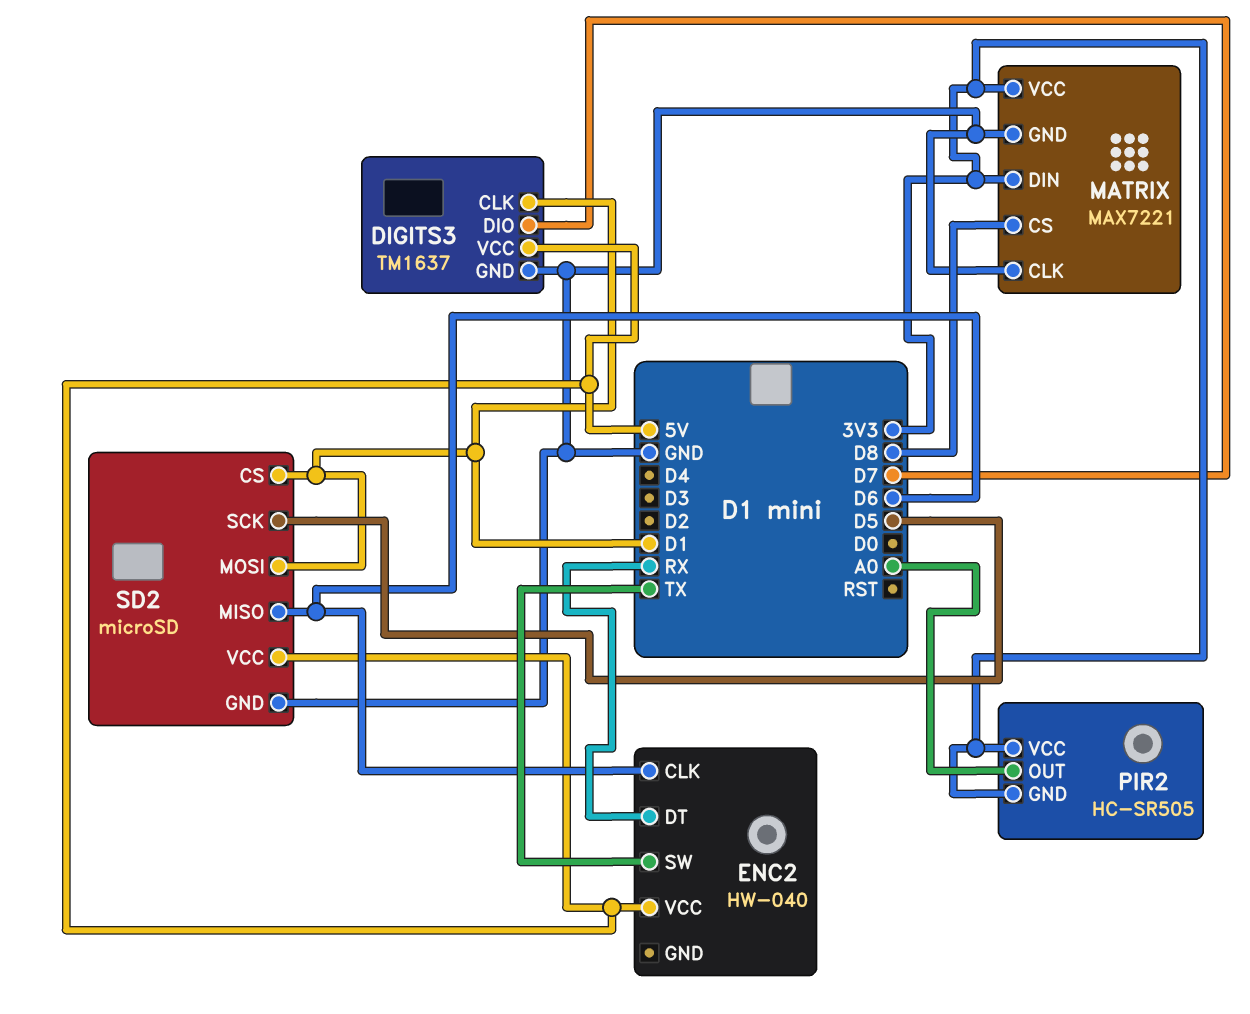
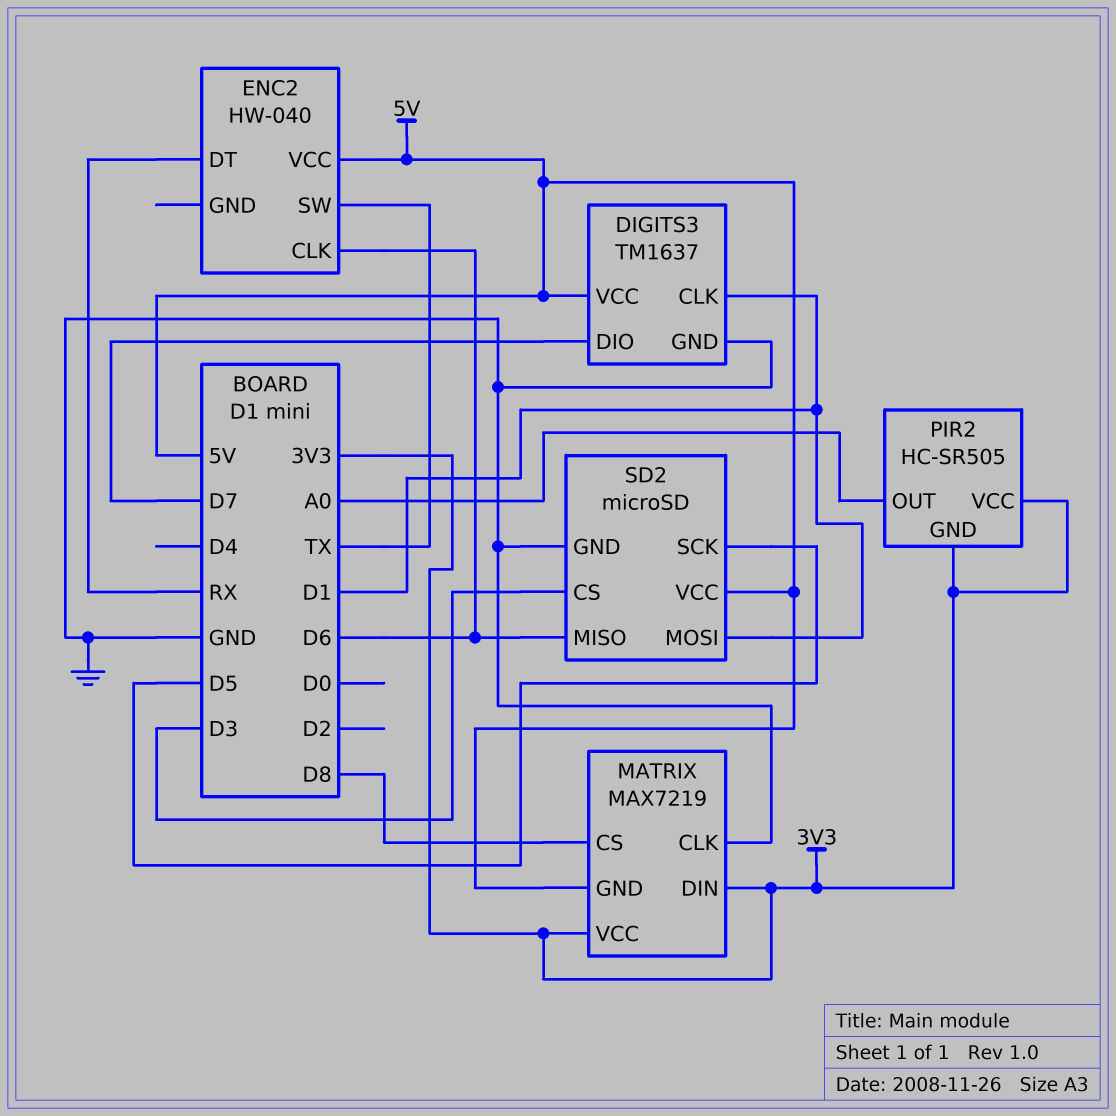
MATRIX: MAX7221 -> MAX7219
MATRIX pin GND: GND -> 5V
SD2 pin CS: D1 -> D3

